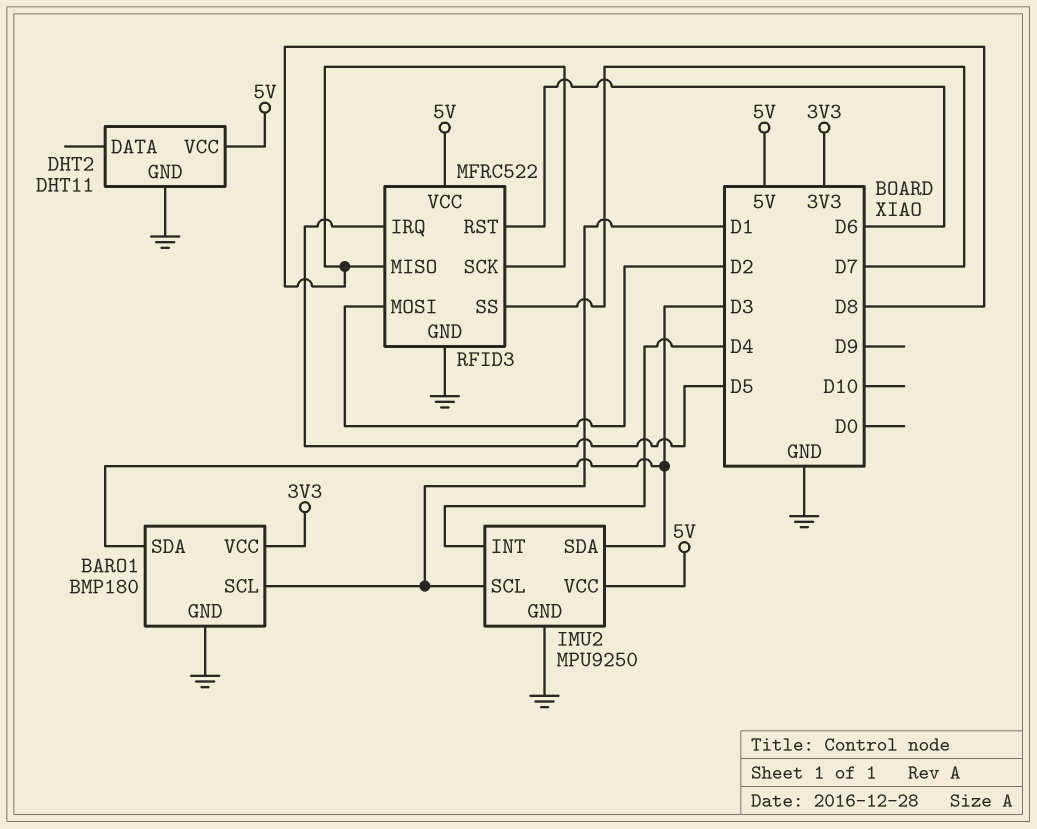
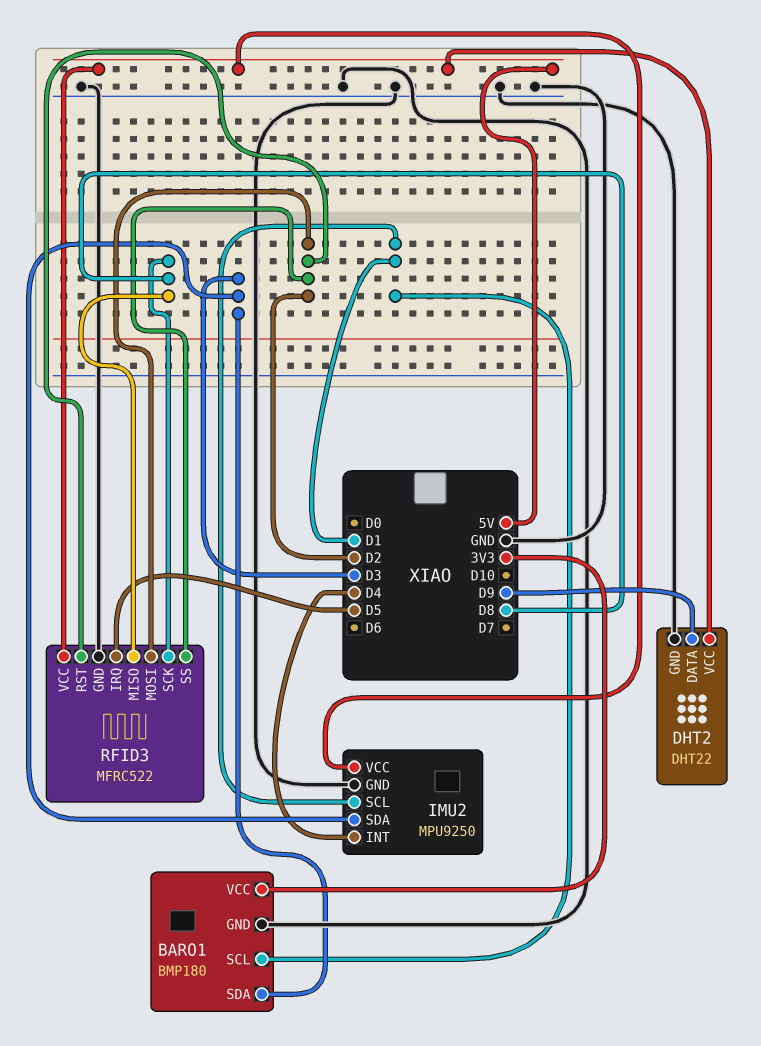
DHT2: DHT11 -> DHT22
DHT2 pin DATA: none -> D9
RFID3 pin RST: D6 -> D2
RFID3 pin SS: D7 -> D2

